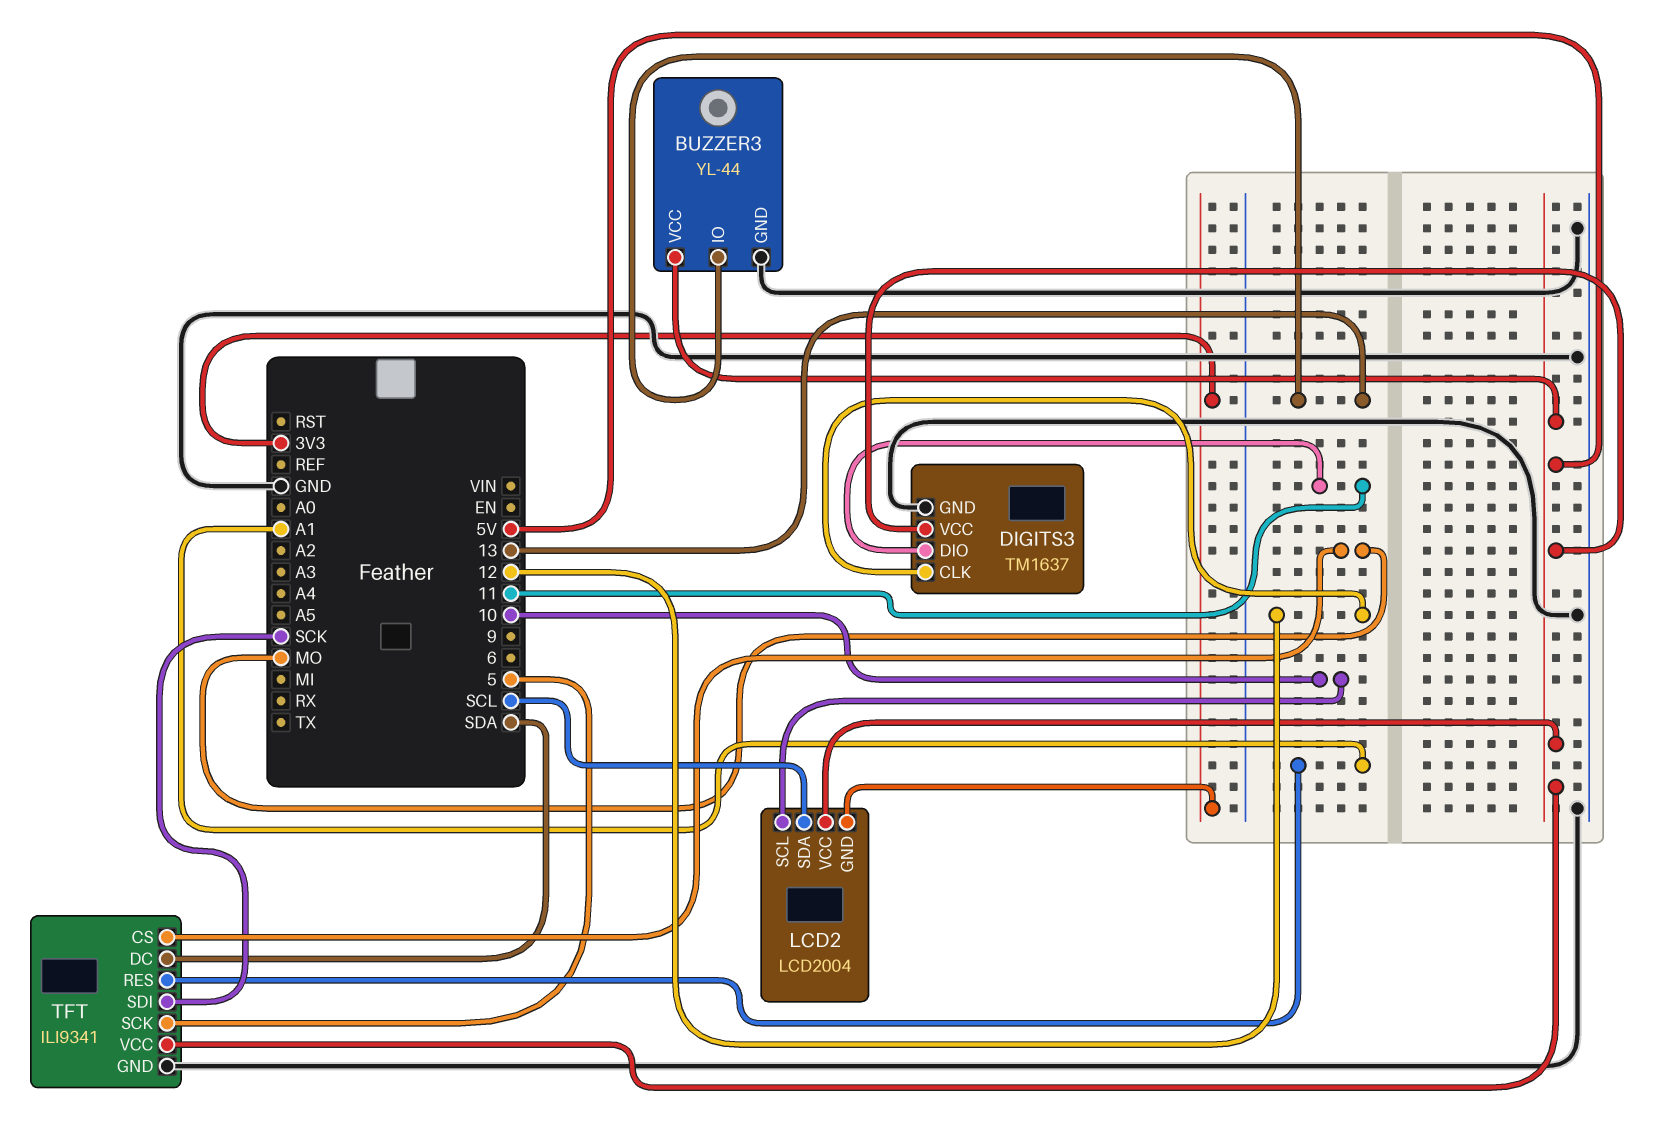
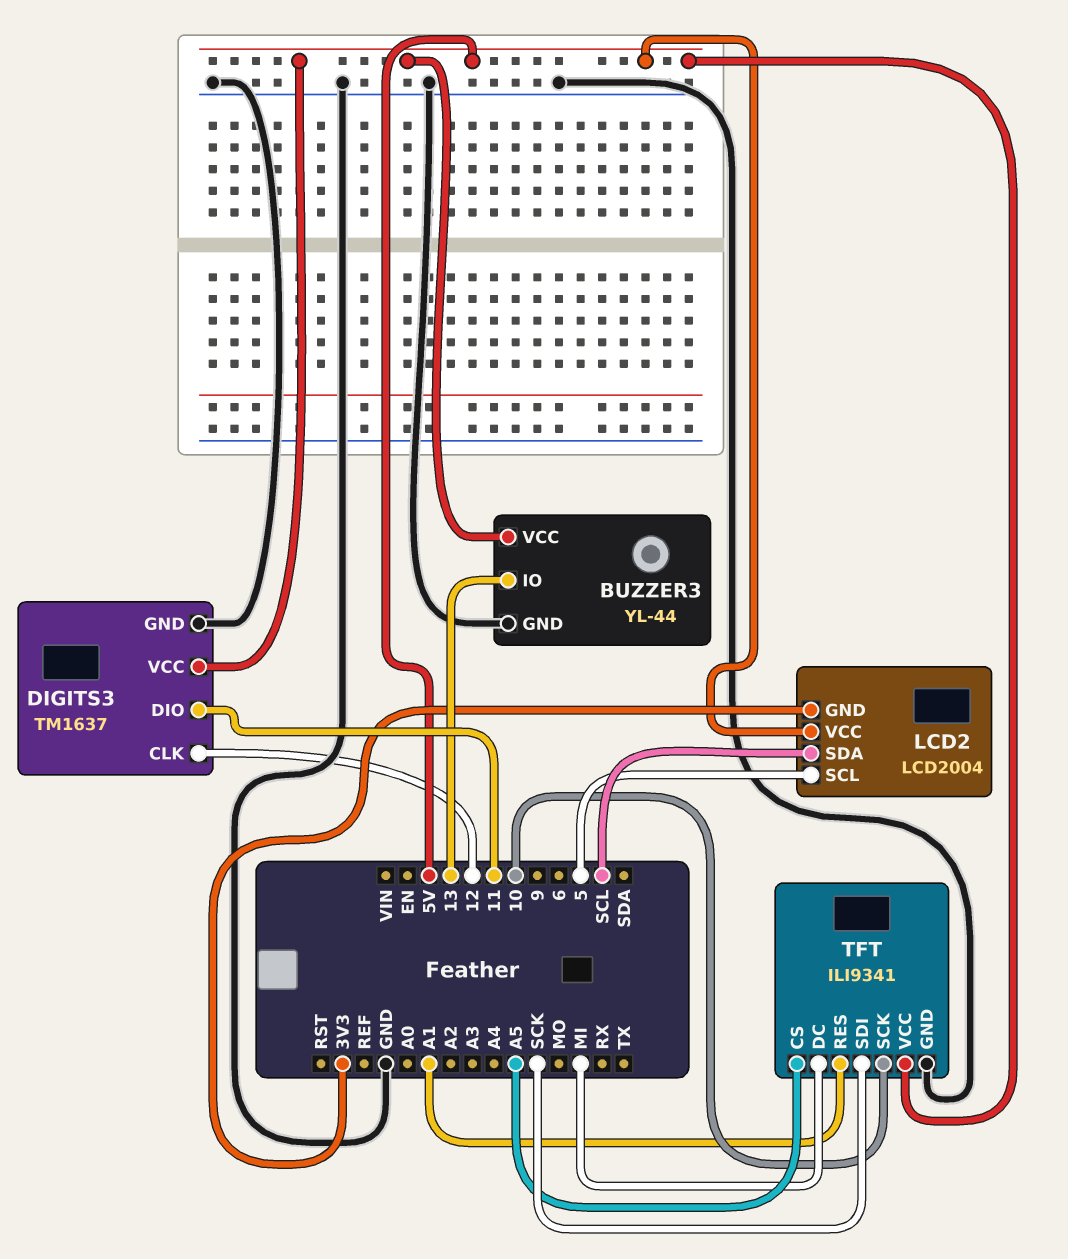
LCD2 pin SCL: 10 -> 5
TFT pin CS: MO -> A5
TFT pin DC: SDA -> MI
TFT pin SCK: 5 -> 10

